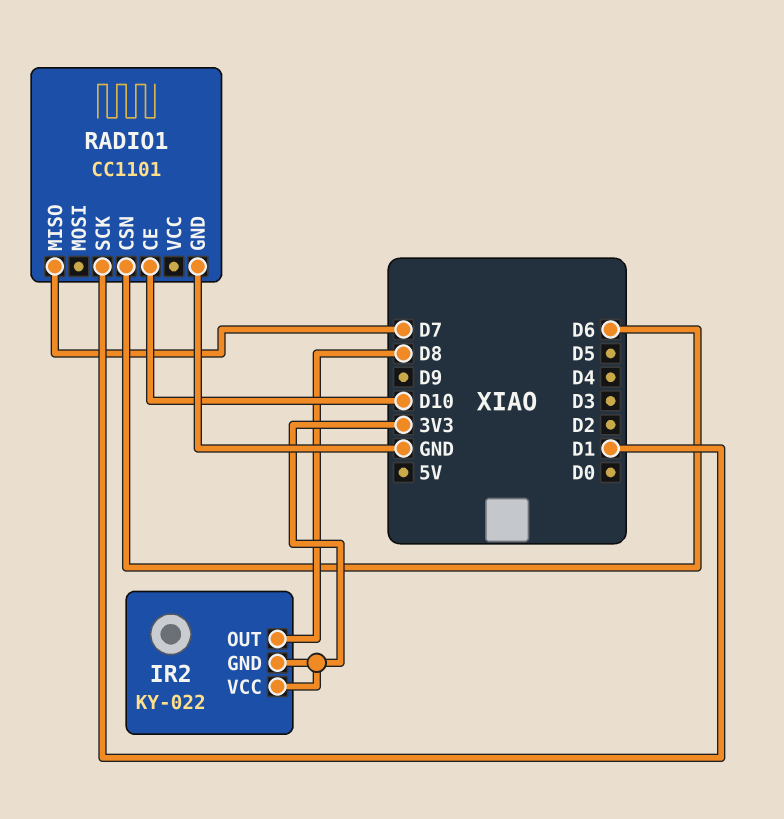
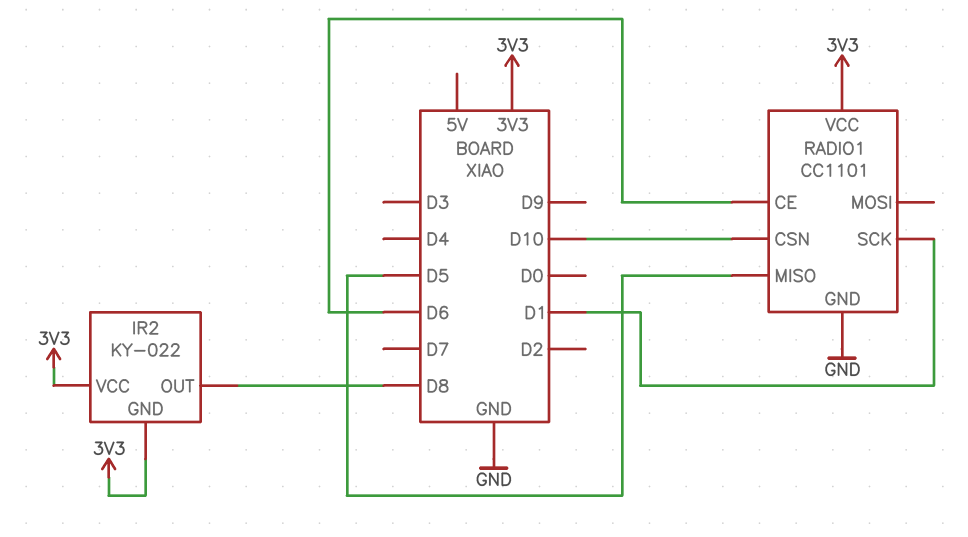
RADIO1 pin CE: D10 -> D6
RADIO1 pin CSN: D6 -> D10
RADIO1 pin MISO: D7 -> D5
RADIO1 pin VCC: none -> 3V3

